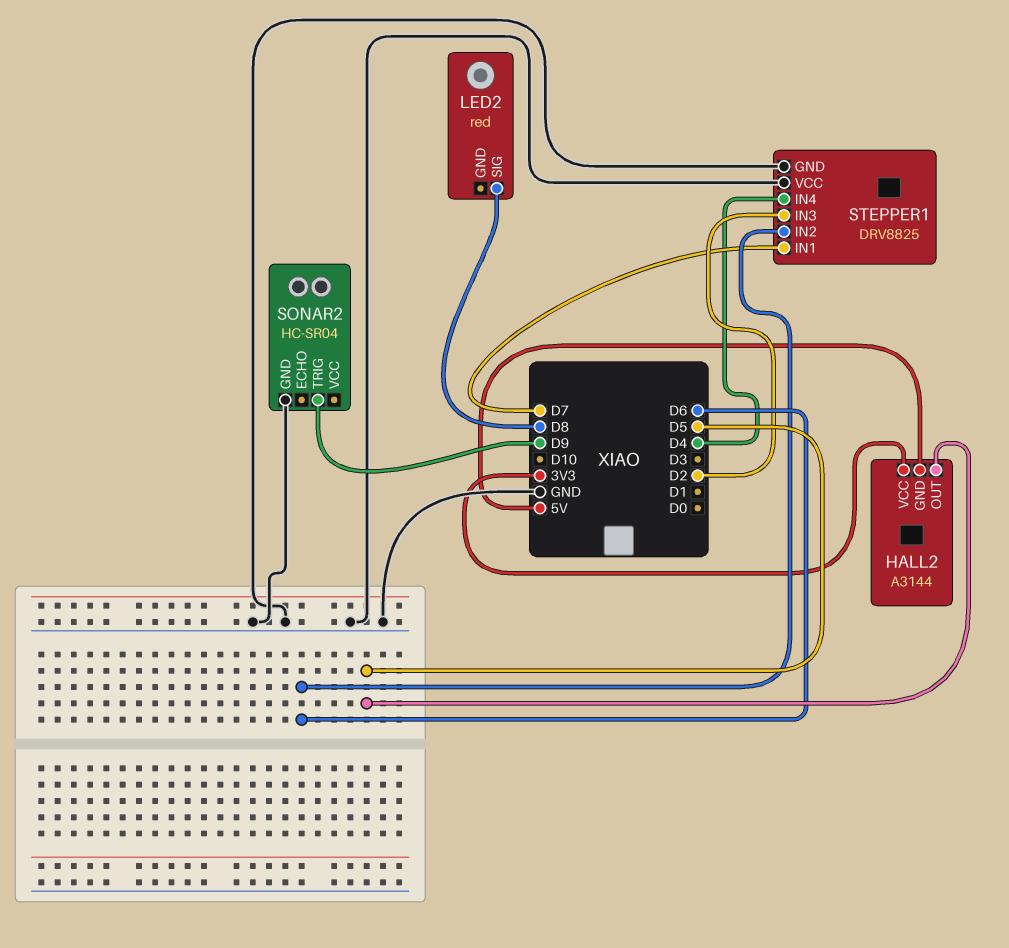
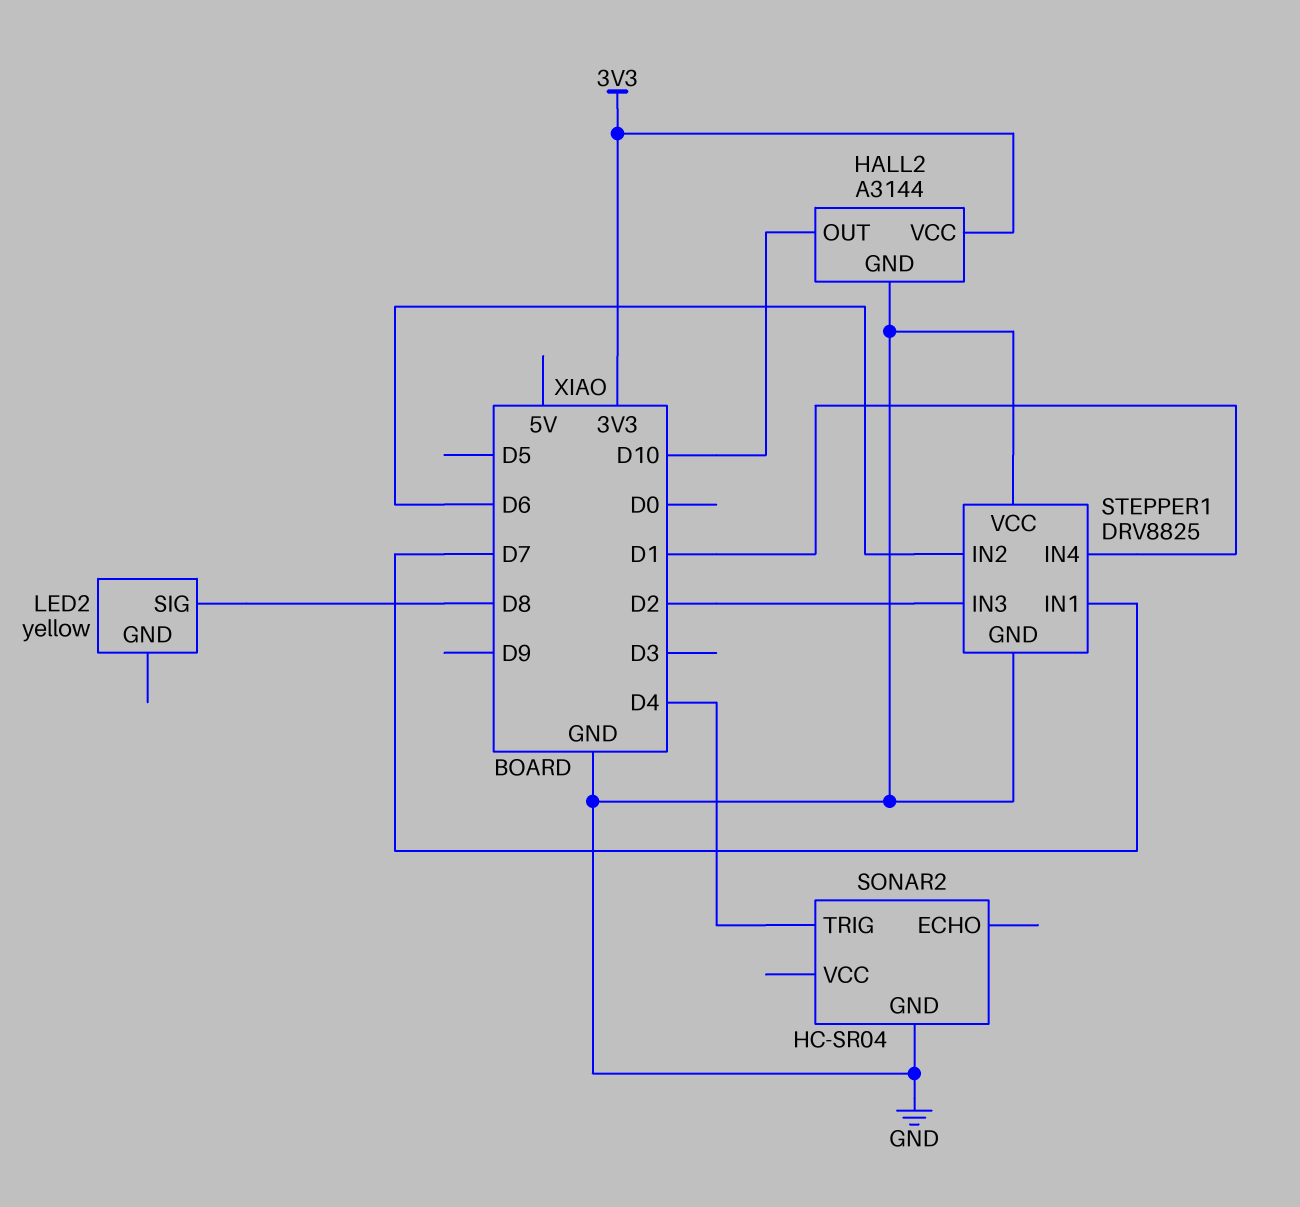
HALL2 pin GND: 5V -> GND
HALL2 pin OUT: D5 -> D10
LED2: red -> yellow
SONAR2 pin TRIG: D9 -> D4
STEPPER1 pin IN4: D4 -> D1

